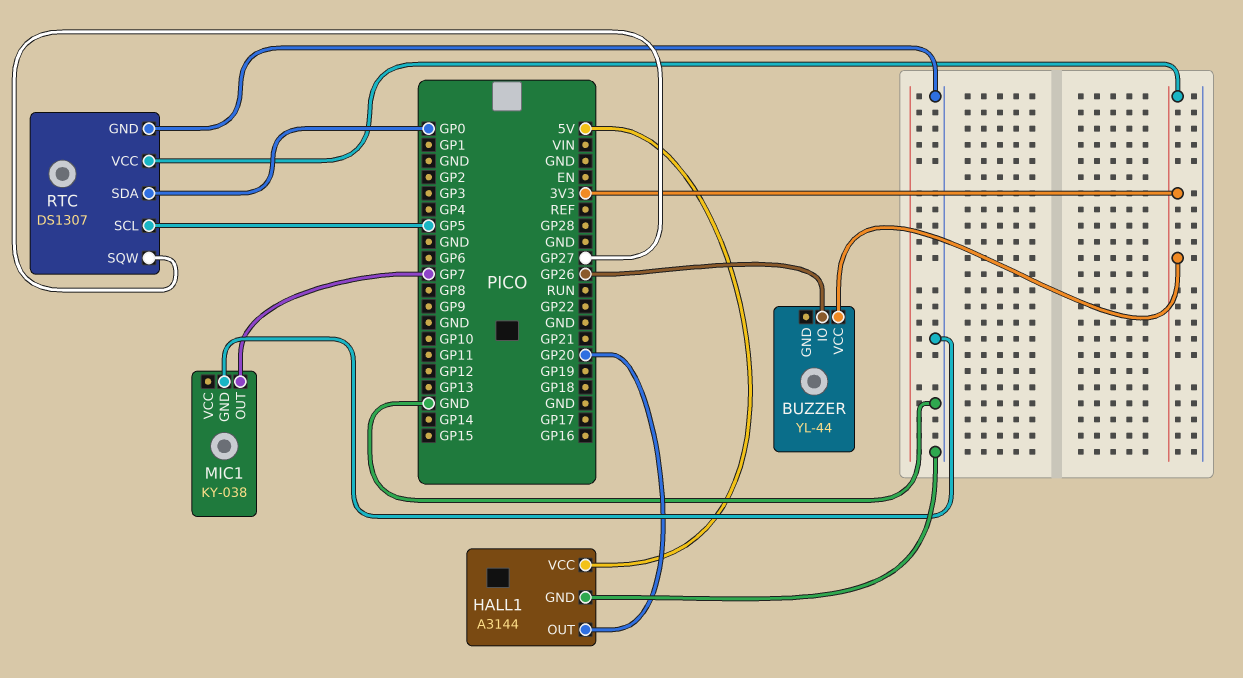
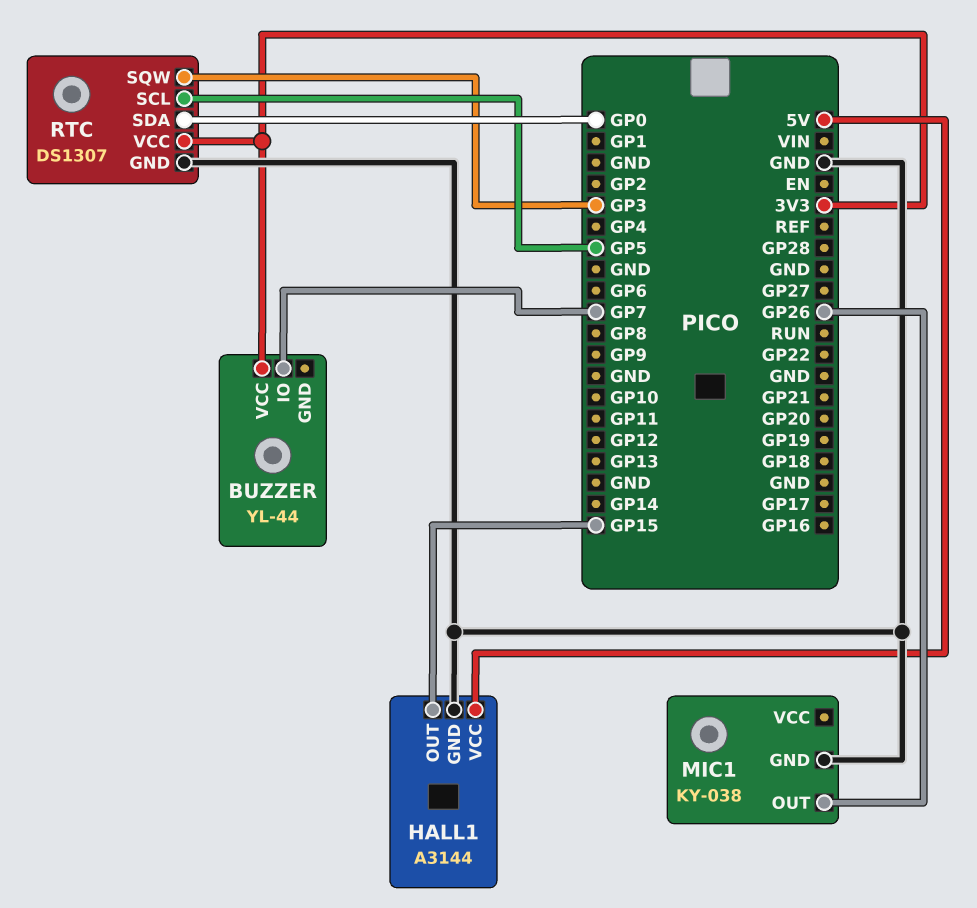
BUZZER pin IO: GP26 -> GP7
HALL1 pin OUT: GP20 -> GP15
MIC1 pin OUT: GP7 -> GP26
RTC pin SQW: GP27 -> GP3

